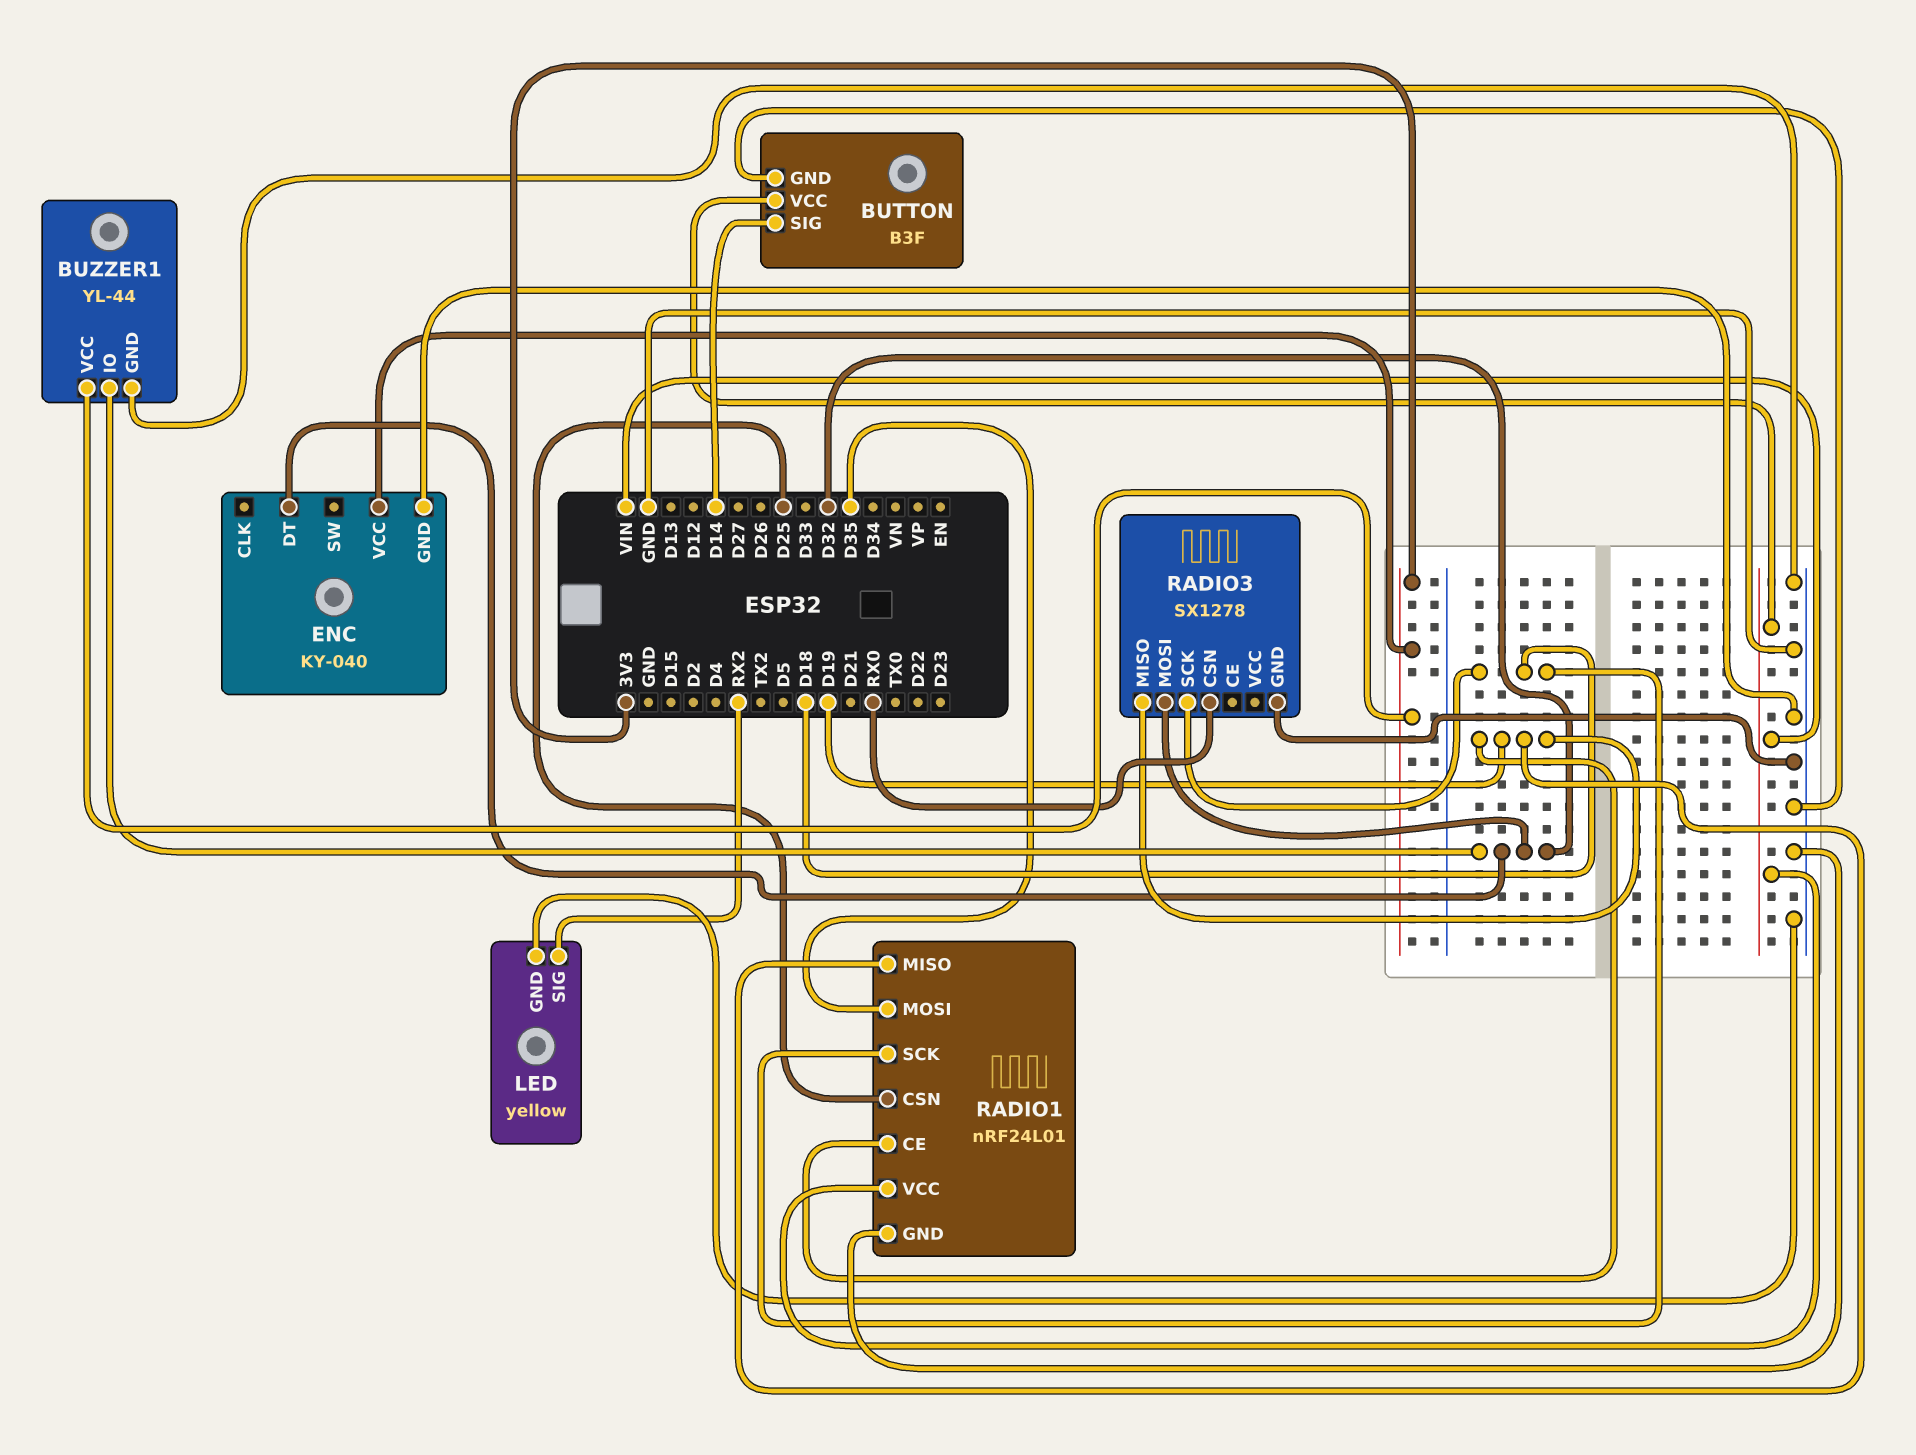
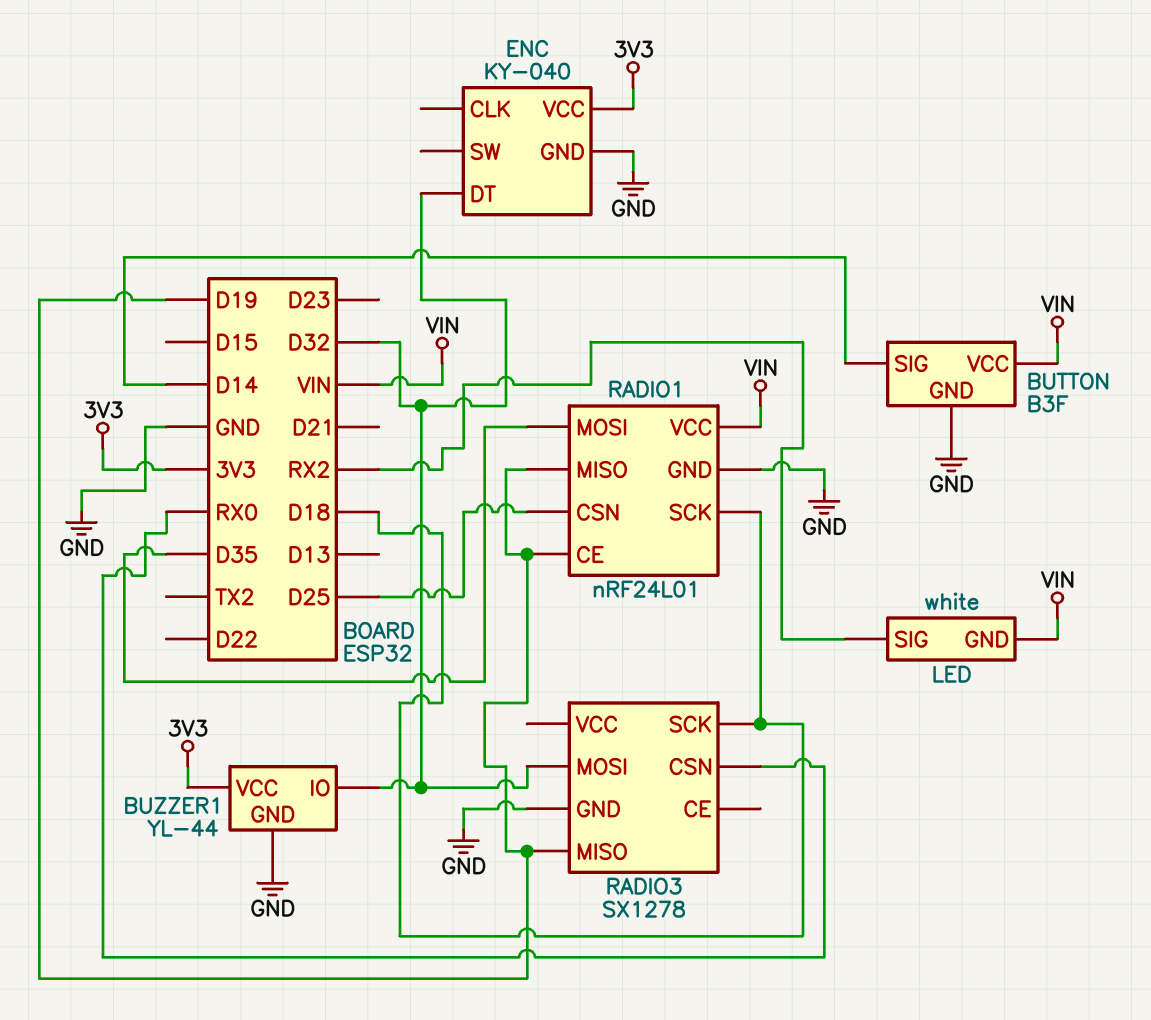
LED: yellow -> white
LED pin GND: GND -> VIN

